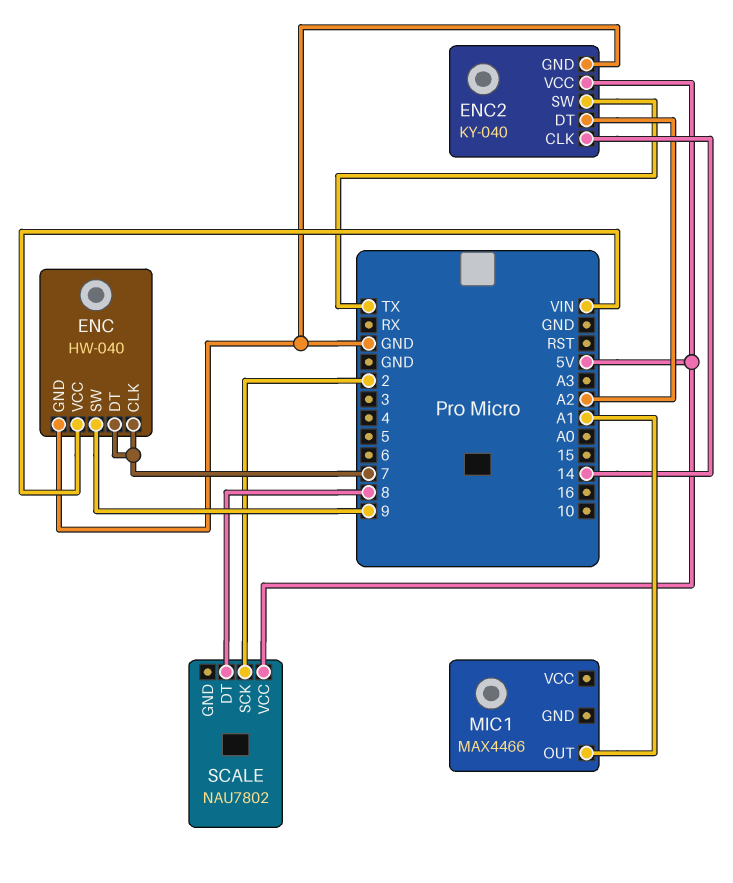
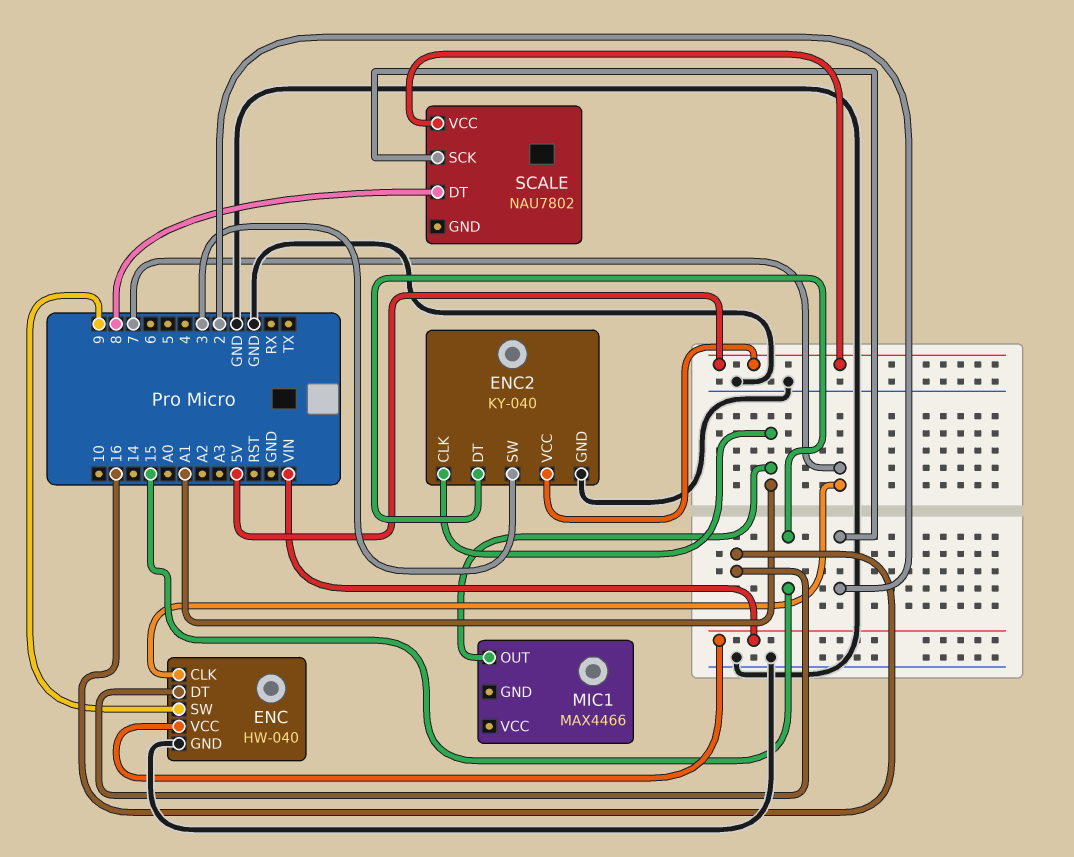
ENC pin DT: 7 -> 16
ENC2 pin CLK: 14 -> A1
ENC2 pin DT: A2 -> 15
ENC2 pin SW: TX -> 3

